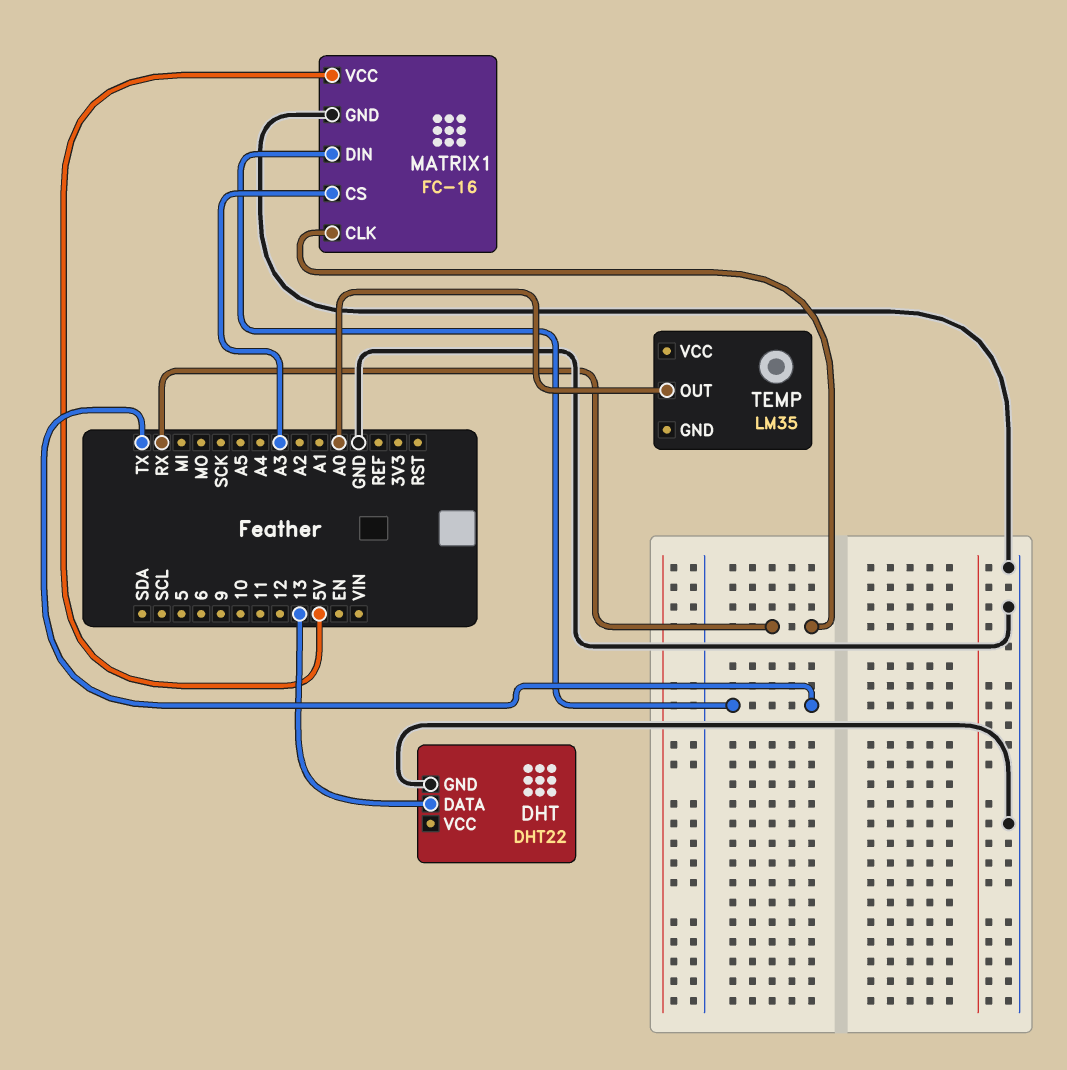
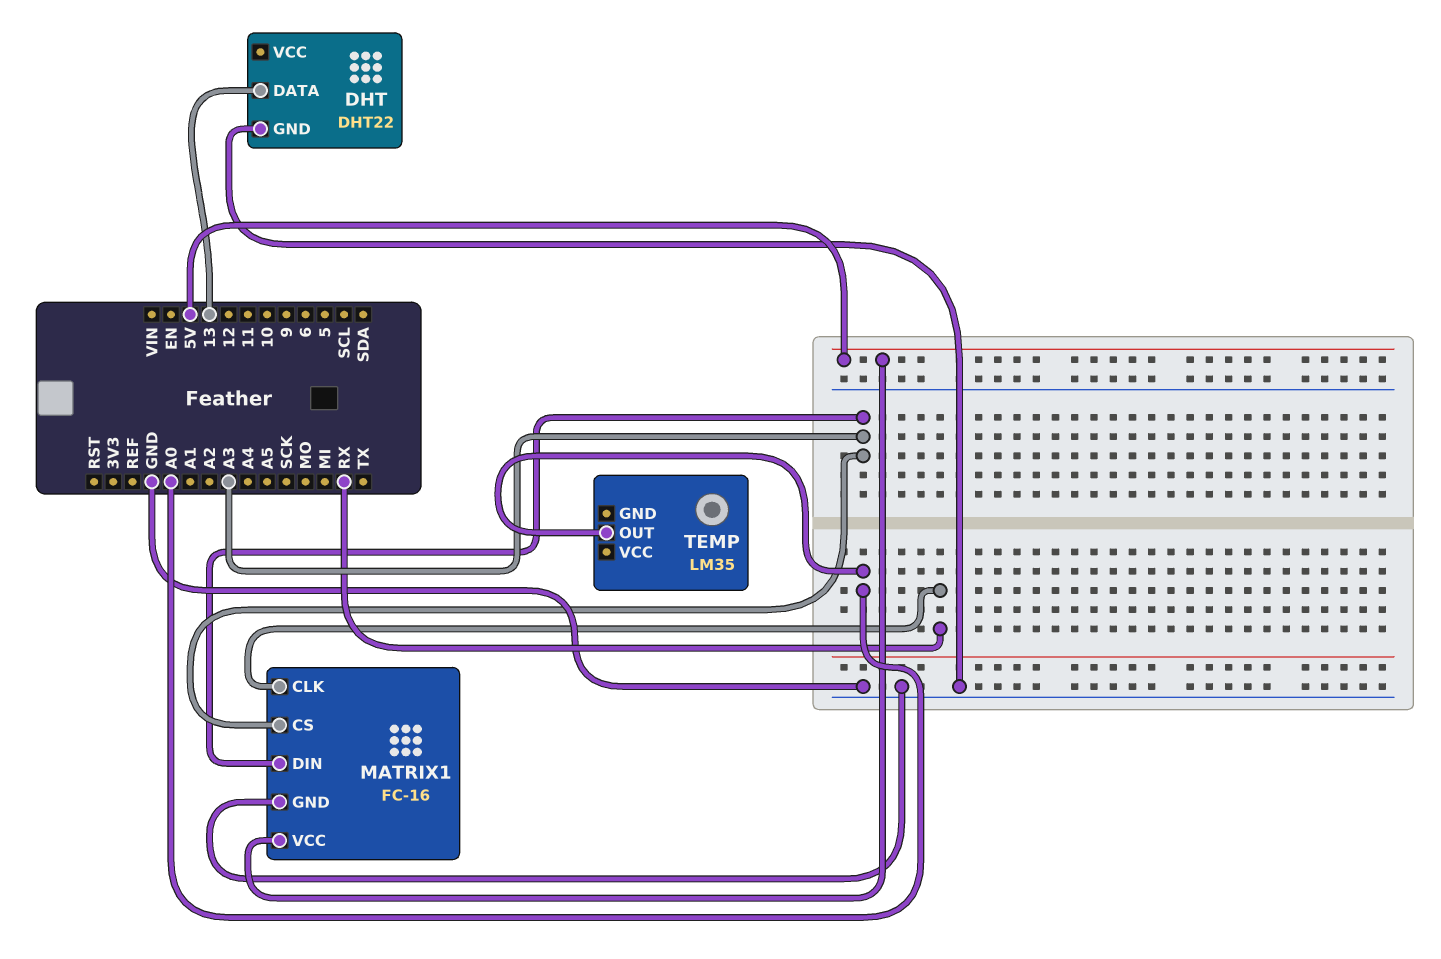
MATRIX1 pin DIN: TX -> A3

